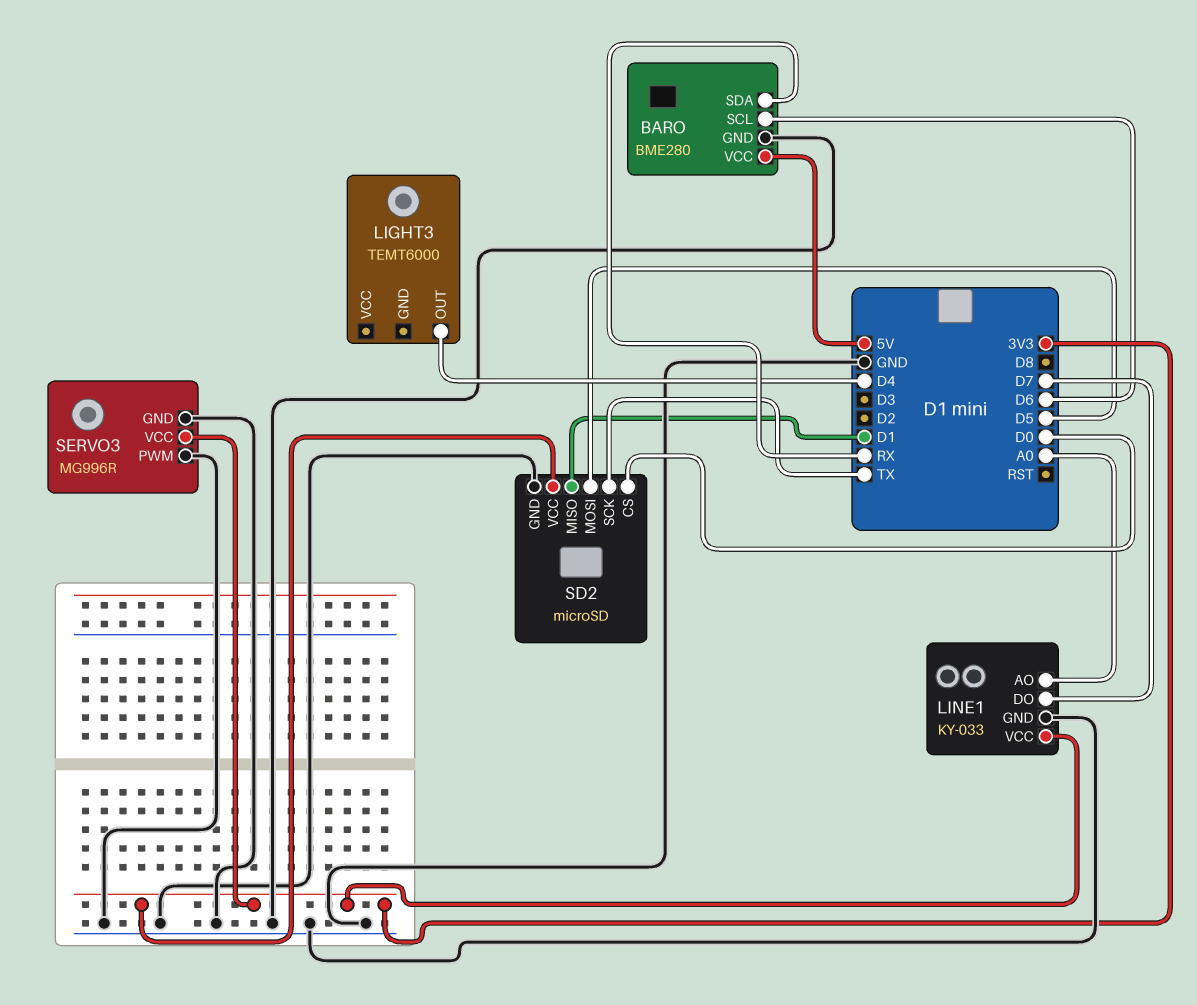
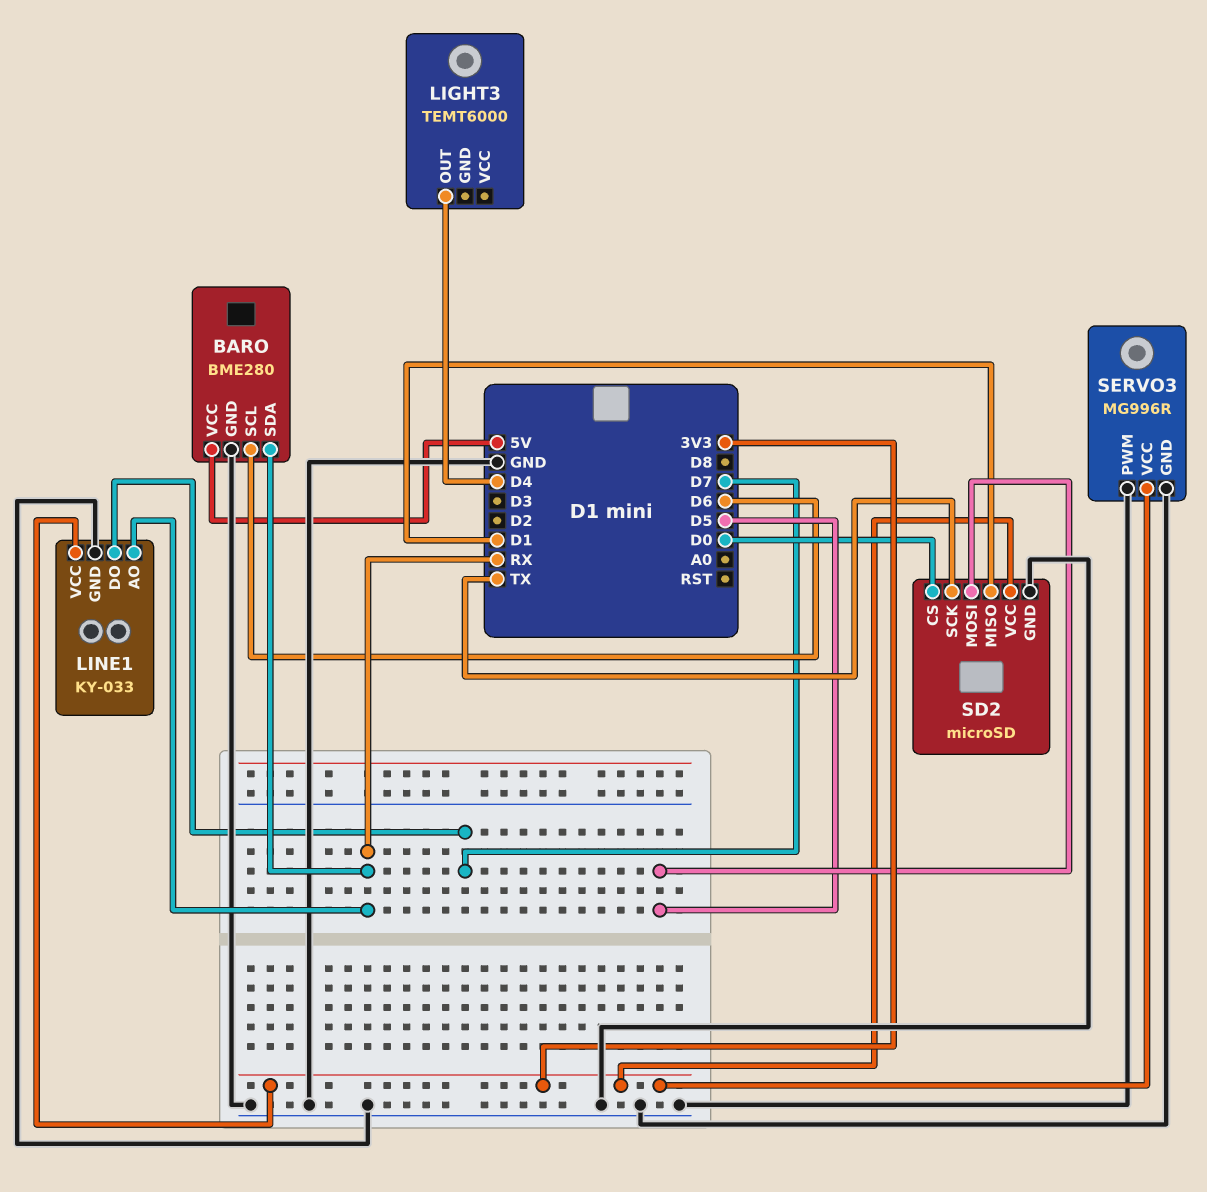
LINE1 pin AO: A0 -> RX

